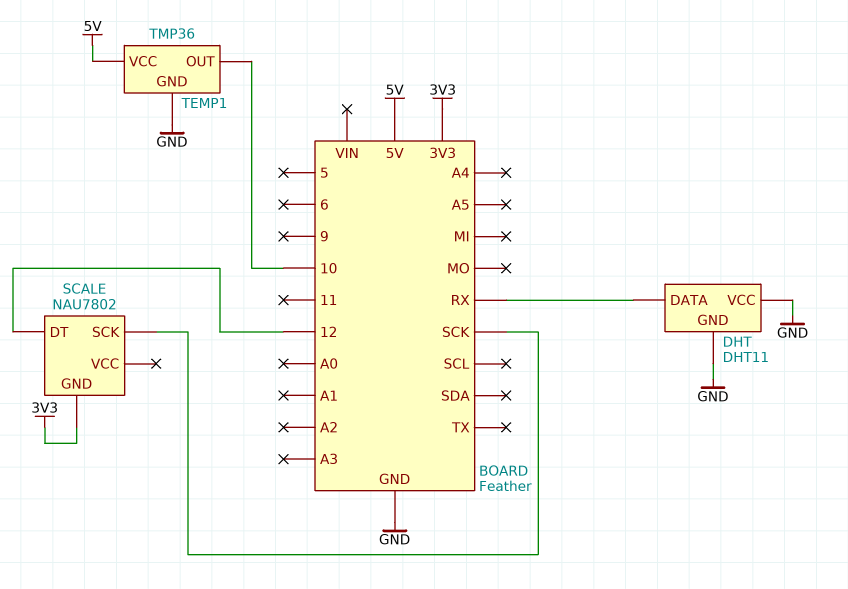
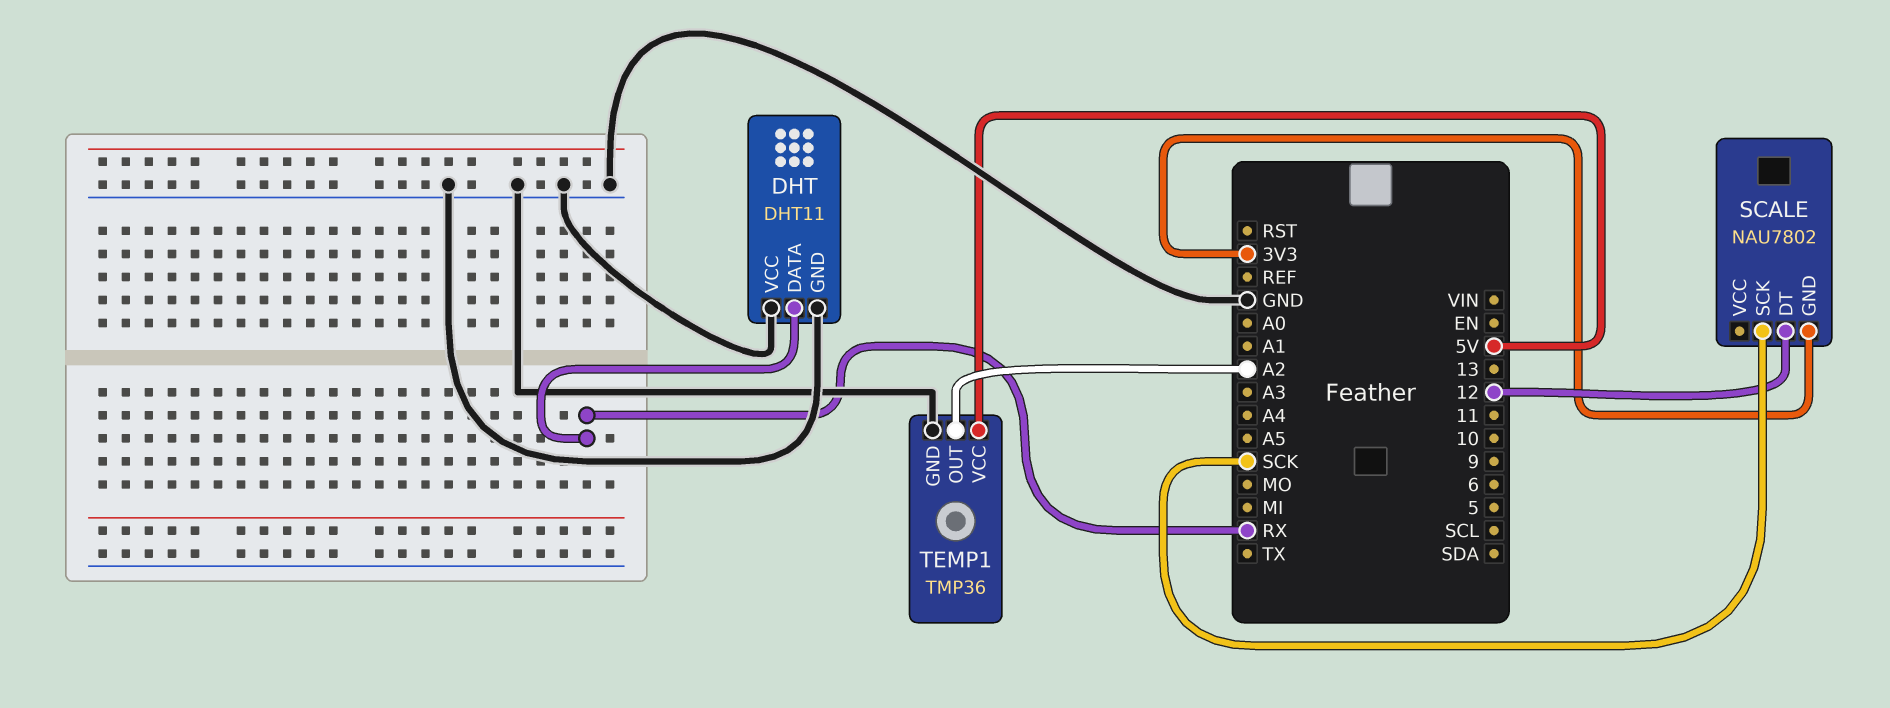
TEMP1 pin OUT: 10 -> A2

